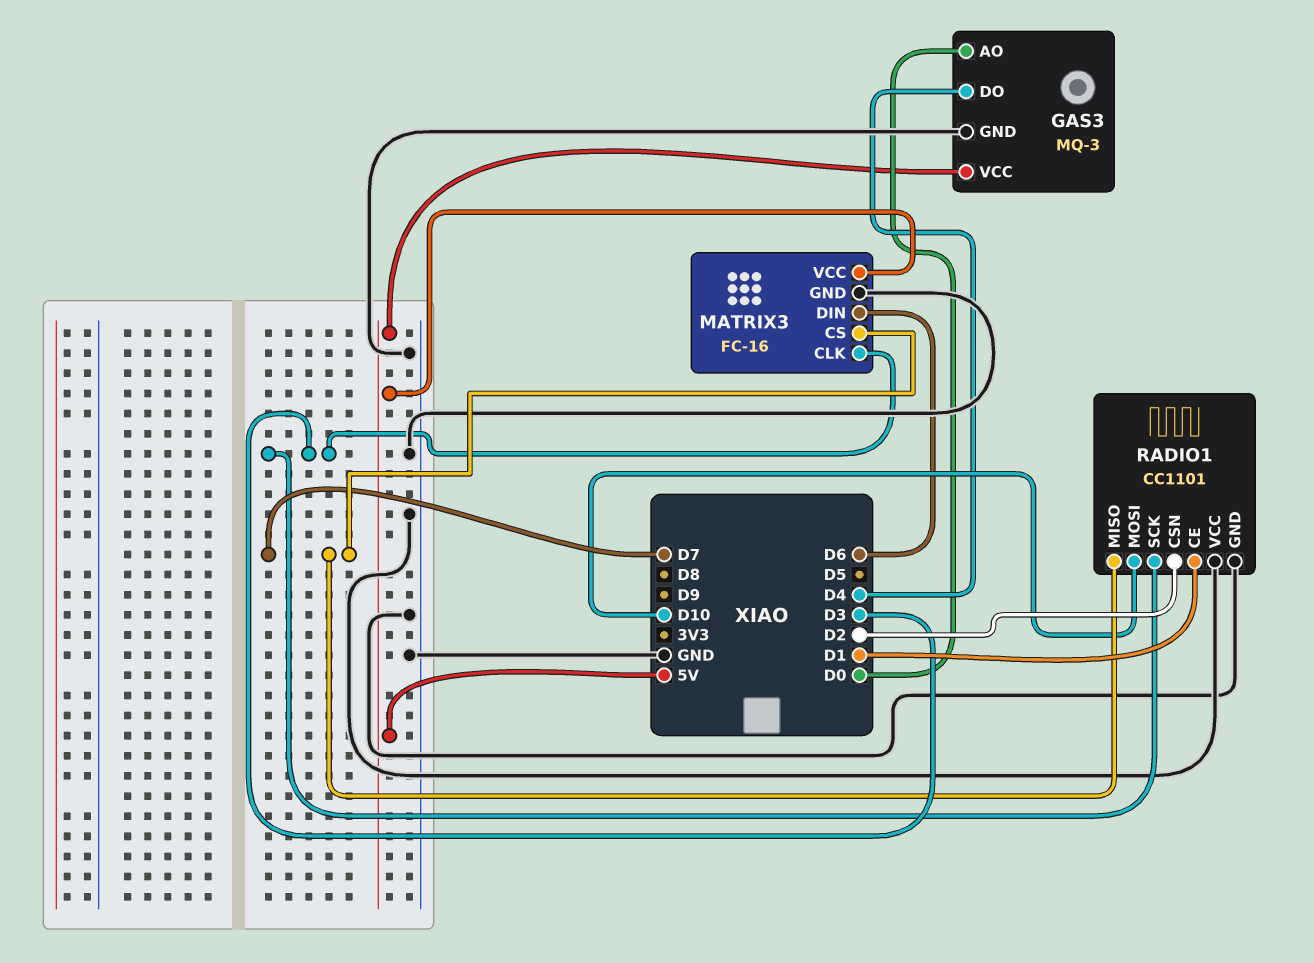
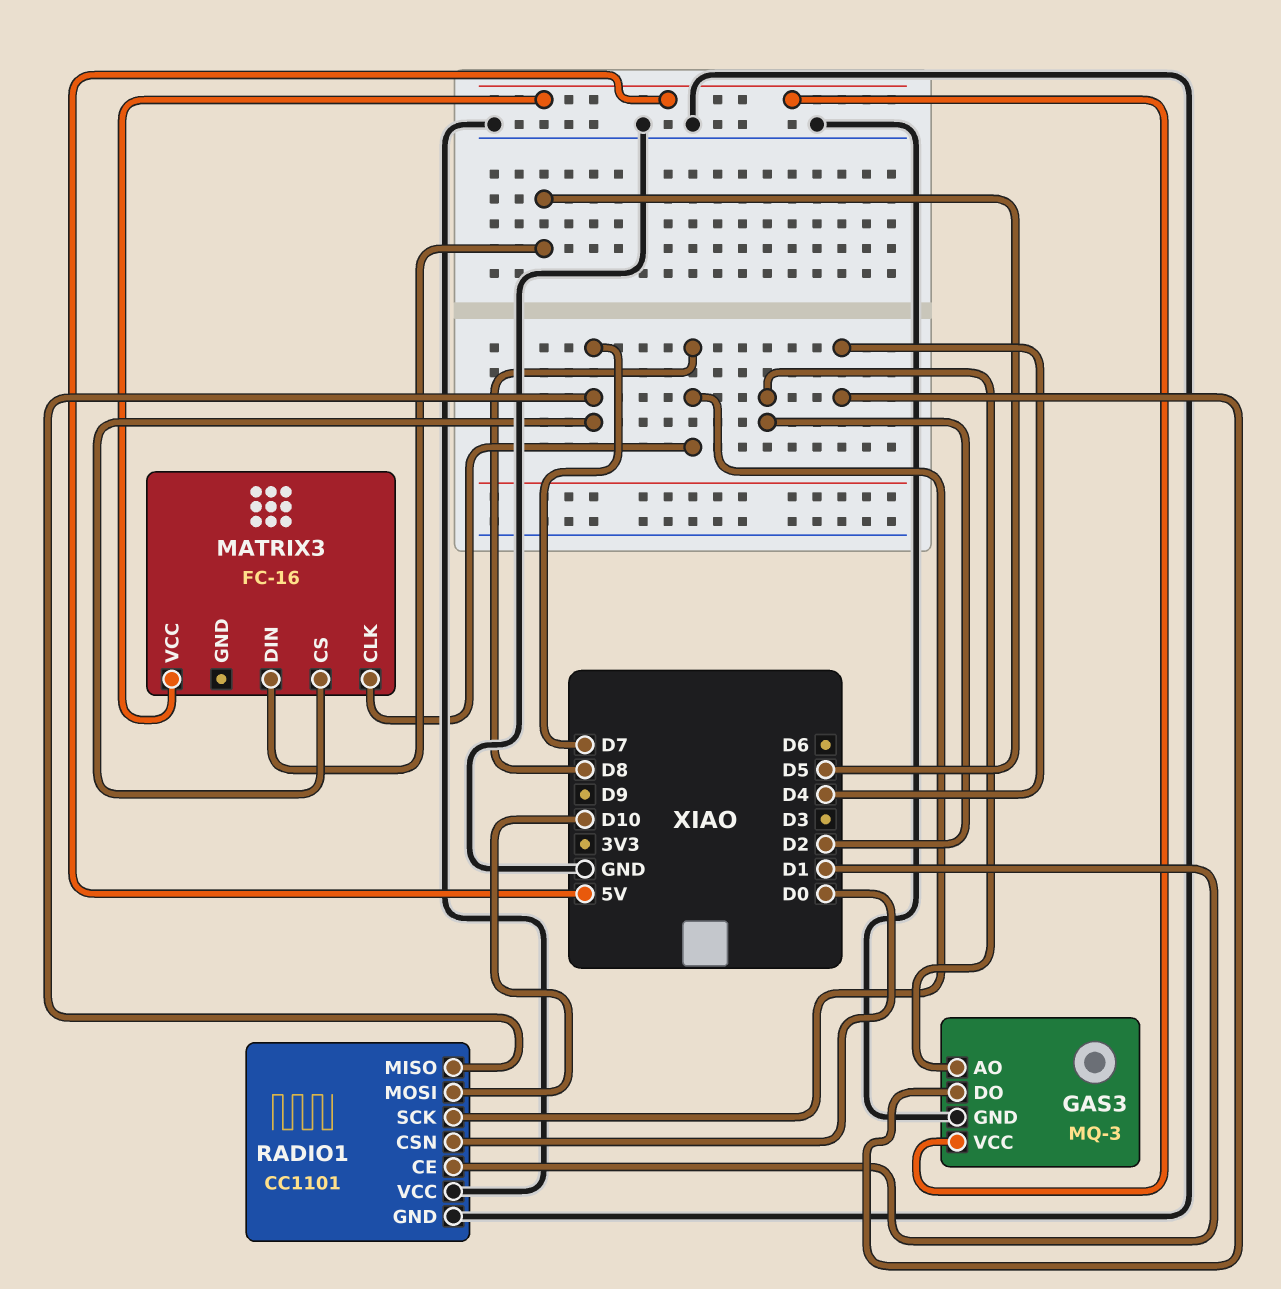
GAS3 pin AO: D0 -> D2
MATRIX3 pin CLK: D3 -> D8
MATRIX3 pin DIN: D6 -> D5
MATRIX3 pin GND: GND -> none
RADIO1 pin CSN: D2 -> D0
RADIO1 pin SCK: D3 -> D8

